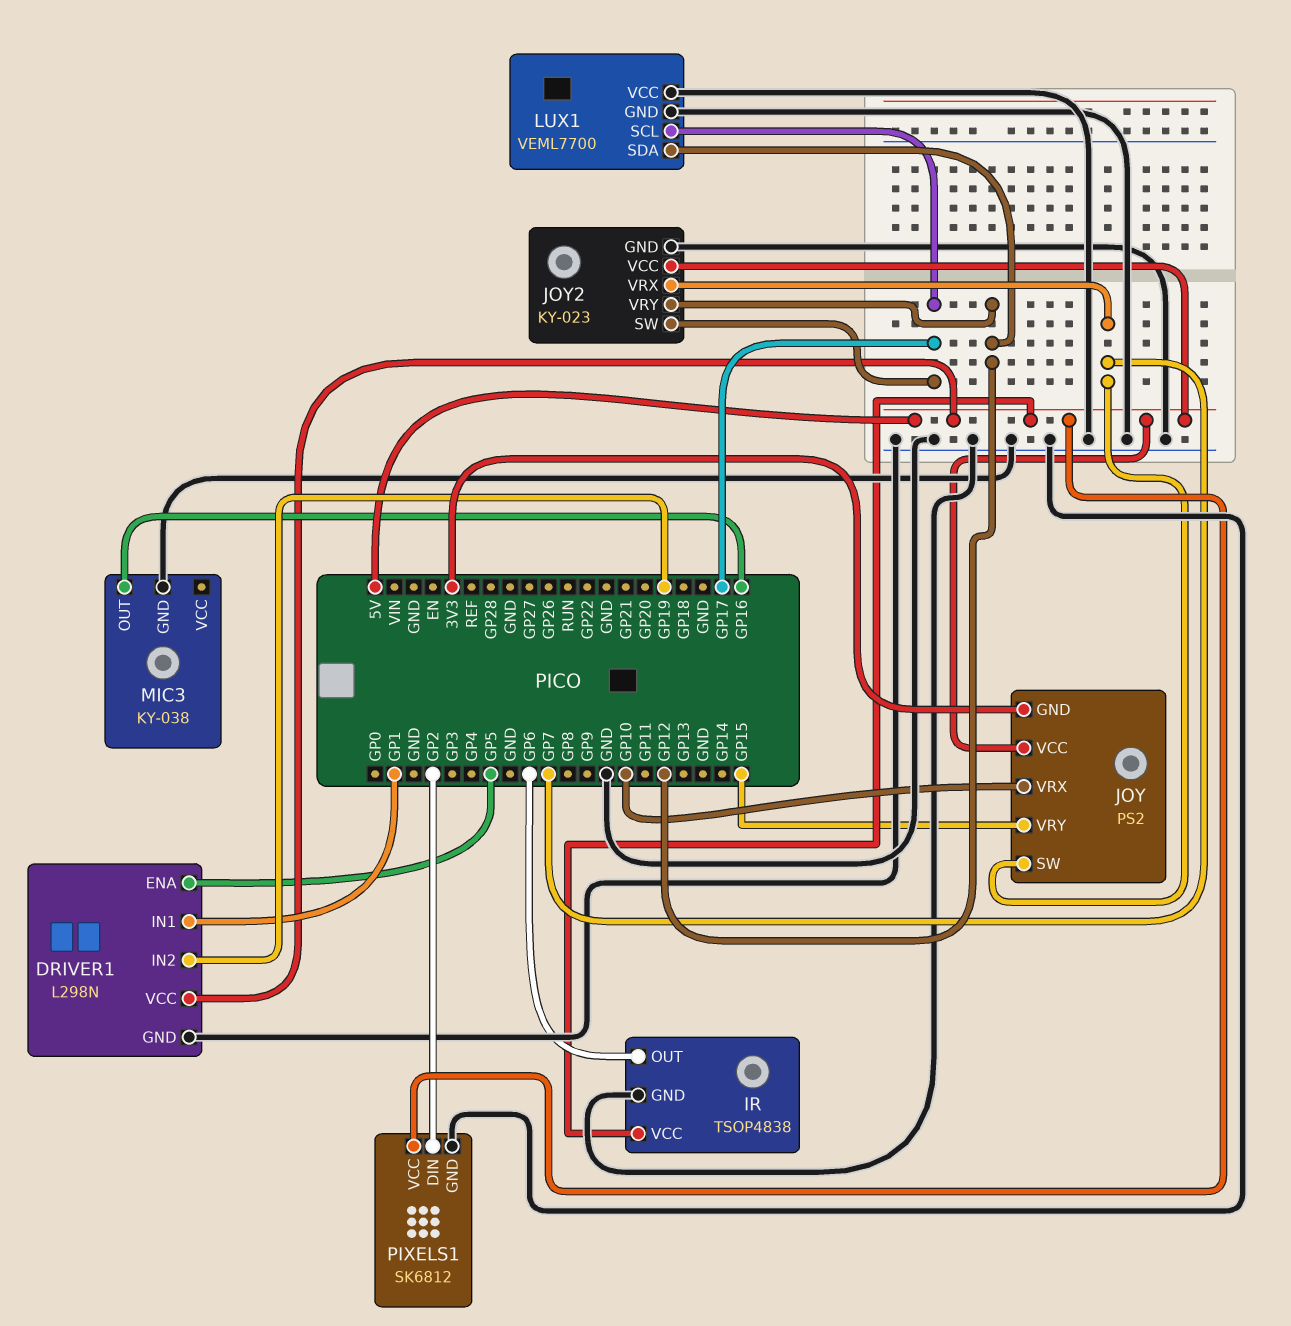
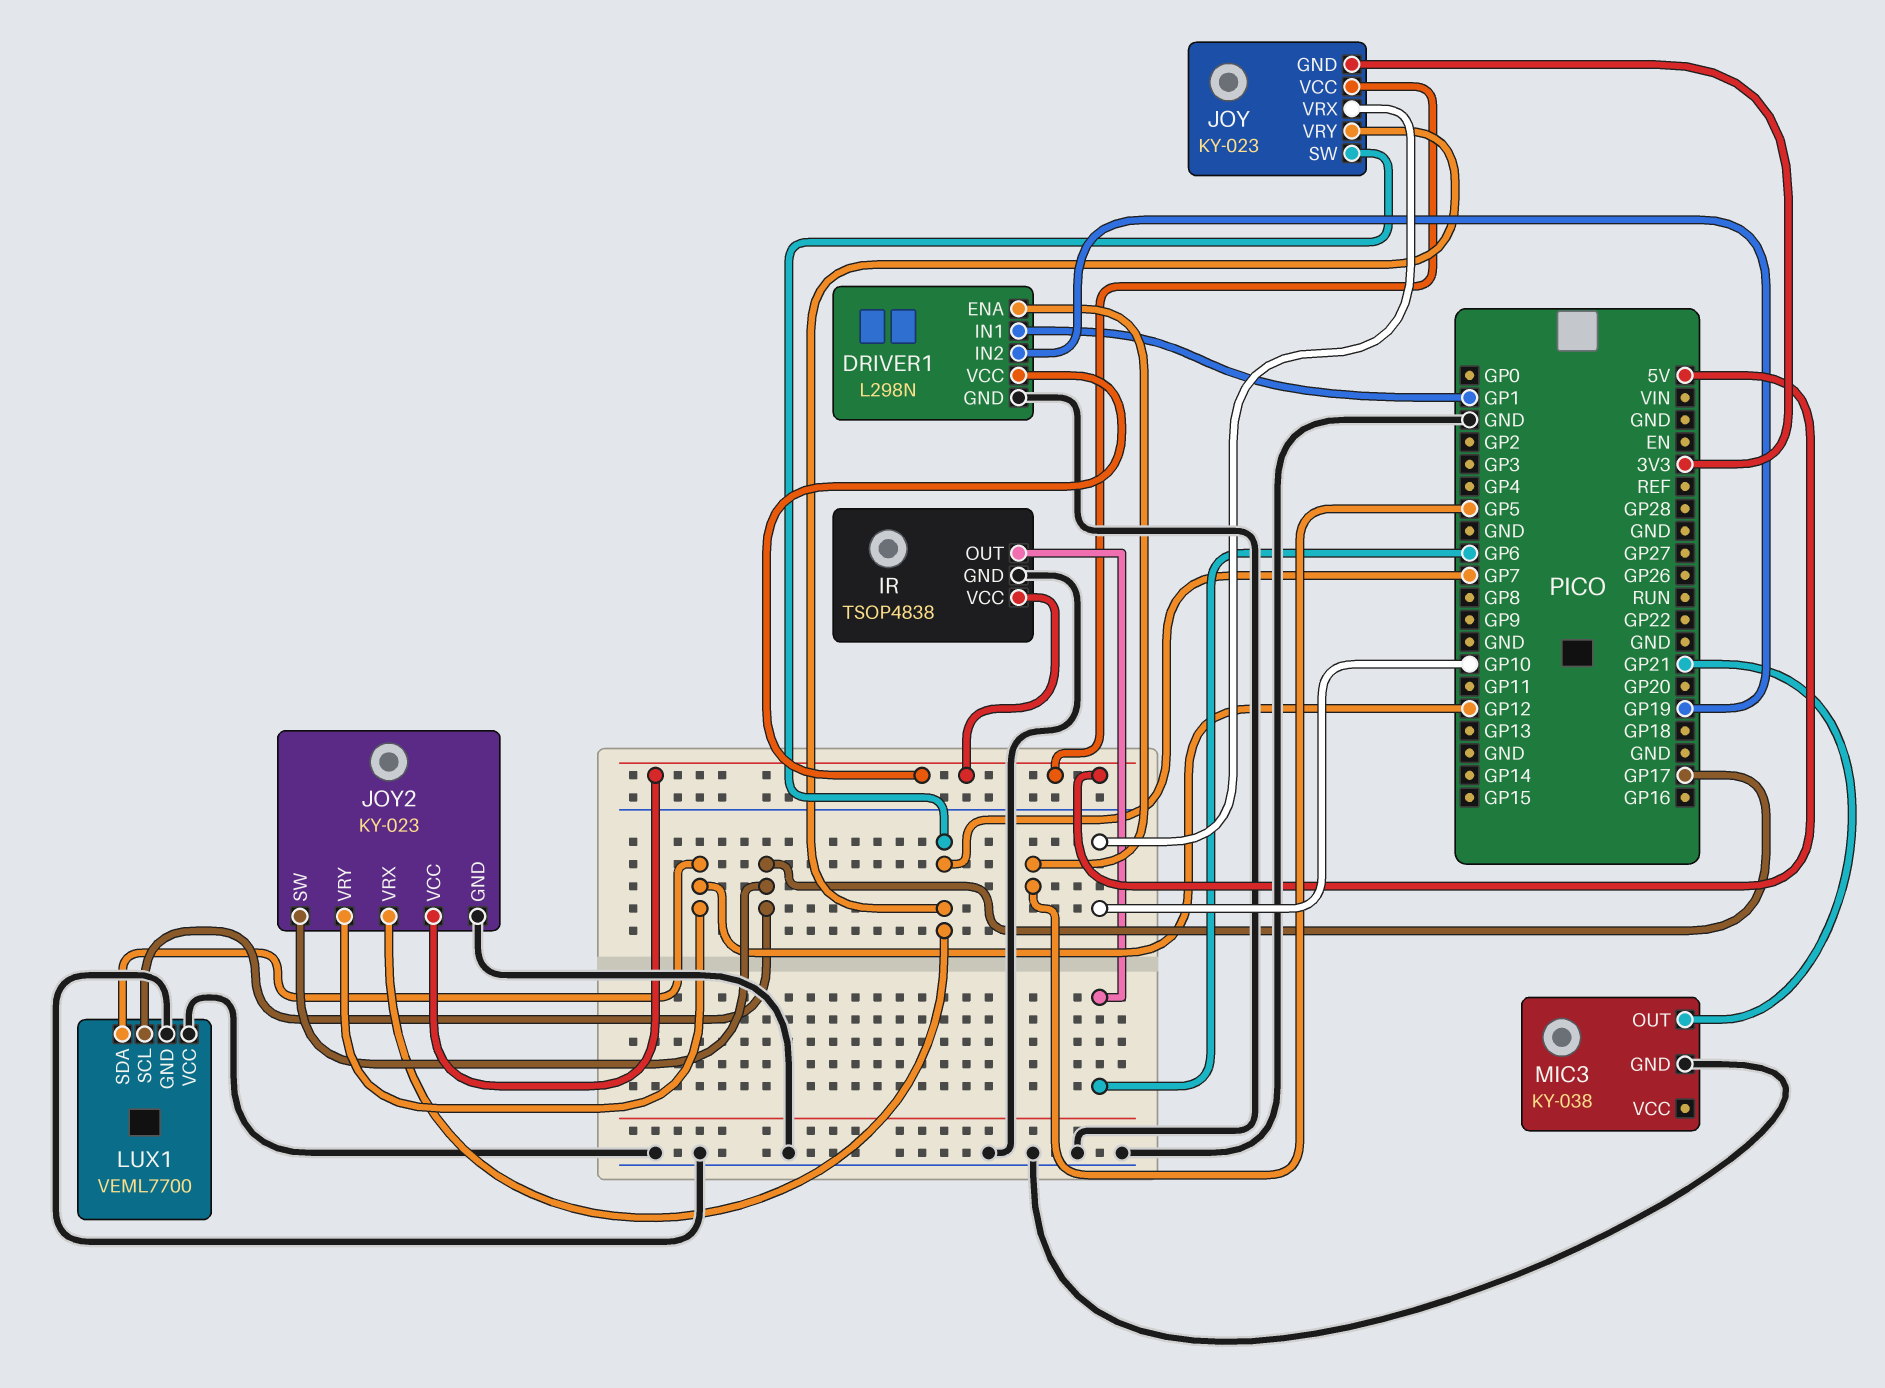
JOY: PS2 -> KY-023
JOY pin VRY: GP15 -> GP7
MIC3 pin OUT: GP16 -> GP21
PIXELS1: SK6812 -> none
PIXELS1 pin DIN: GP2 -> none
PIXELS1 pin GND: GND -> none
PIXELS1 pin VCC: 5V -> none

